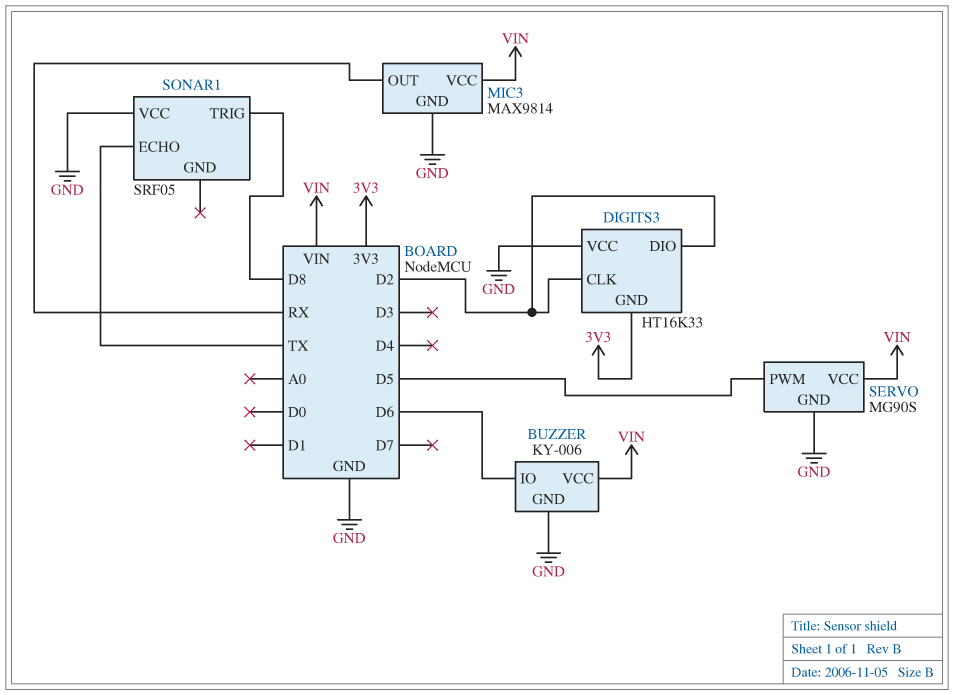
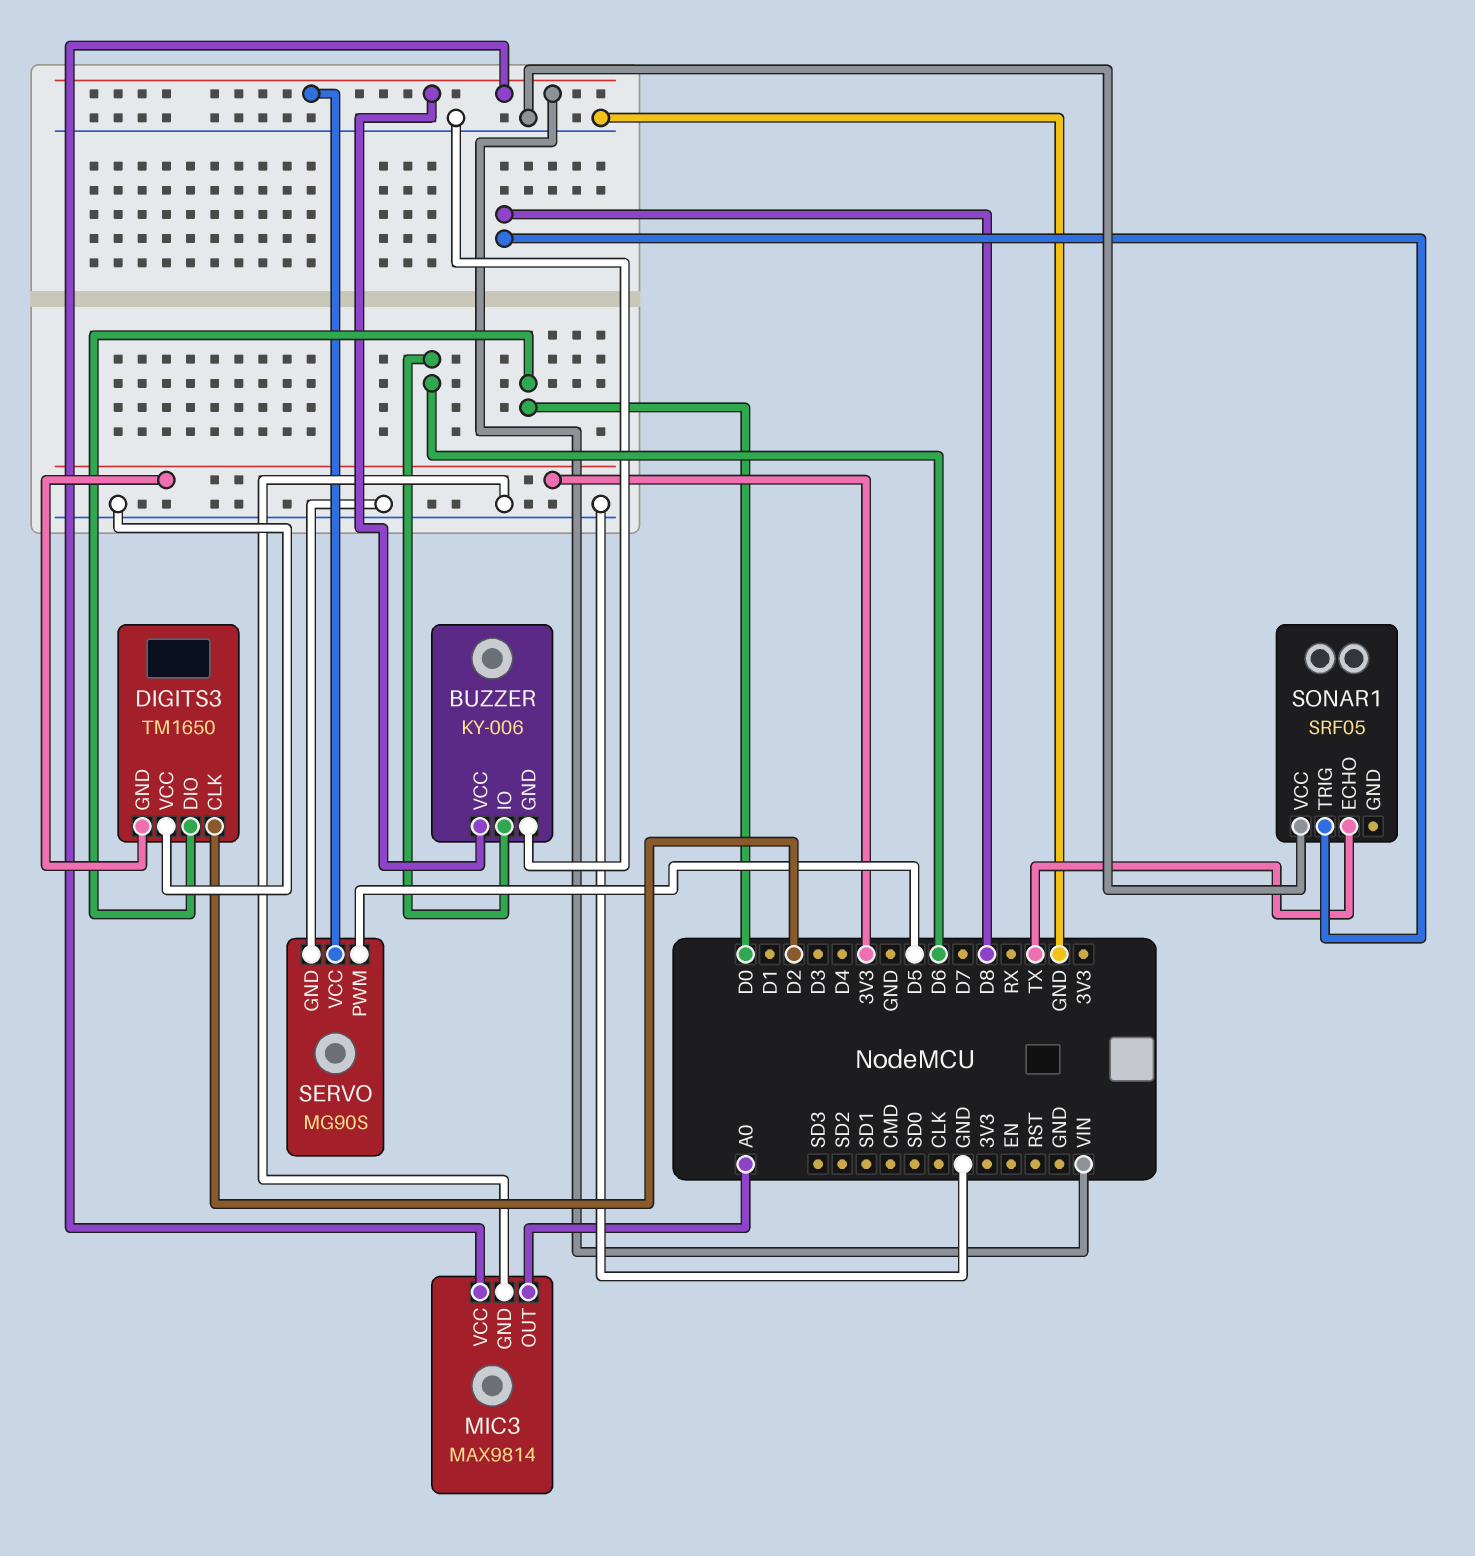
DIGITS3: HT16K33 -> TM1650
DIGITS3 pin DIO: D2 -> D0
MIC3 pin OUT: RX -> A0

